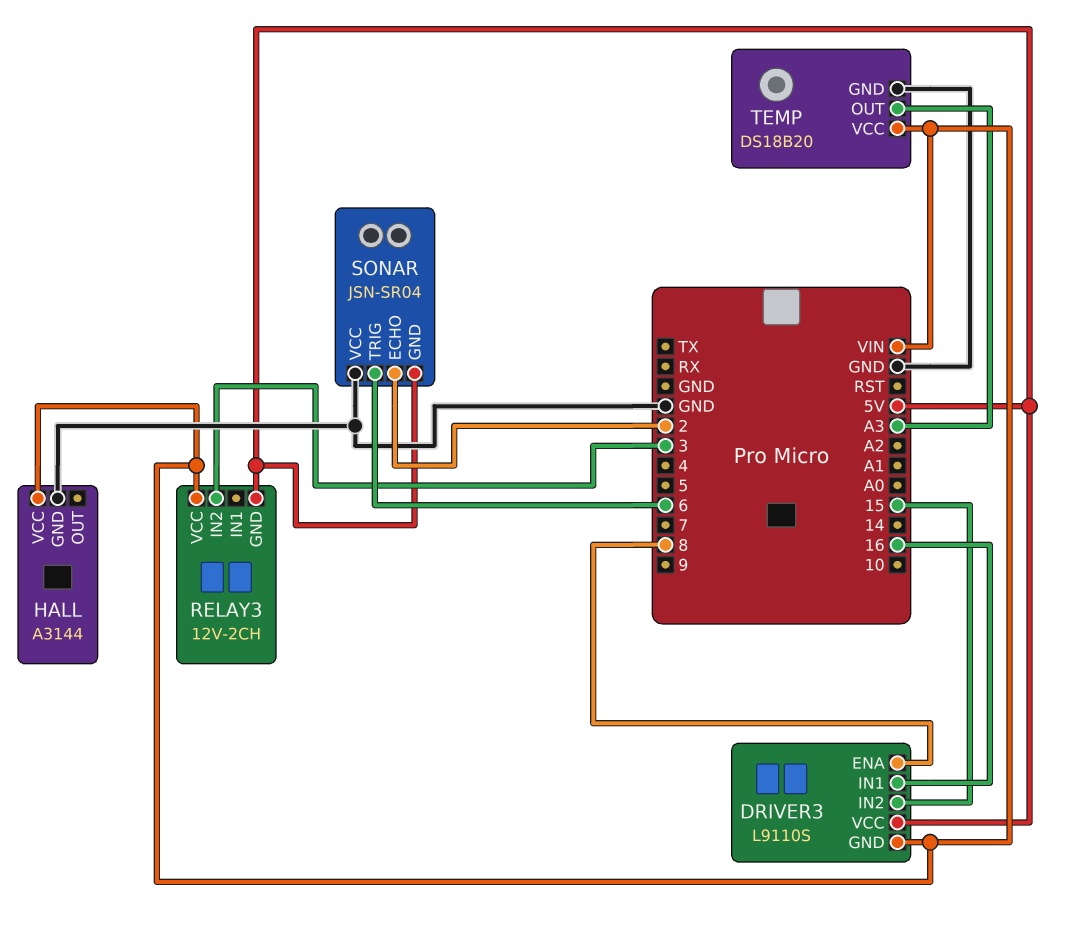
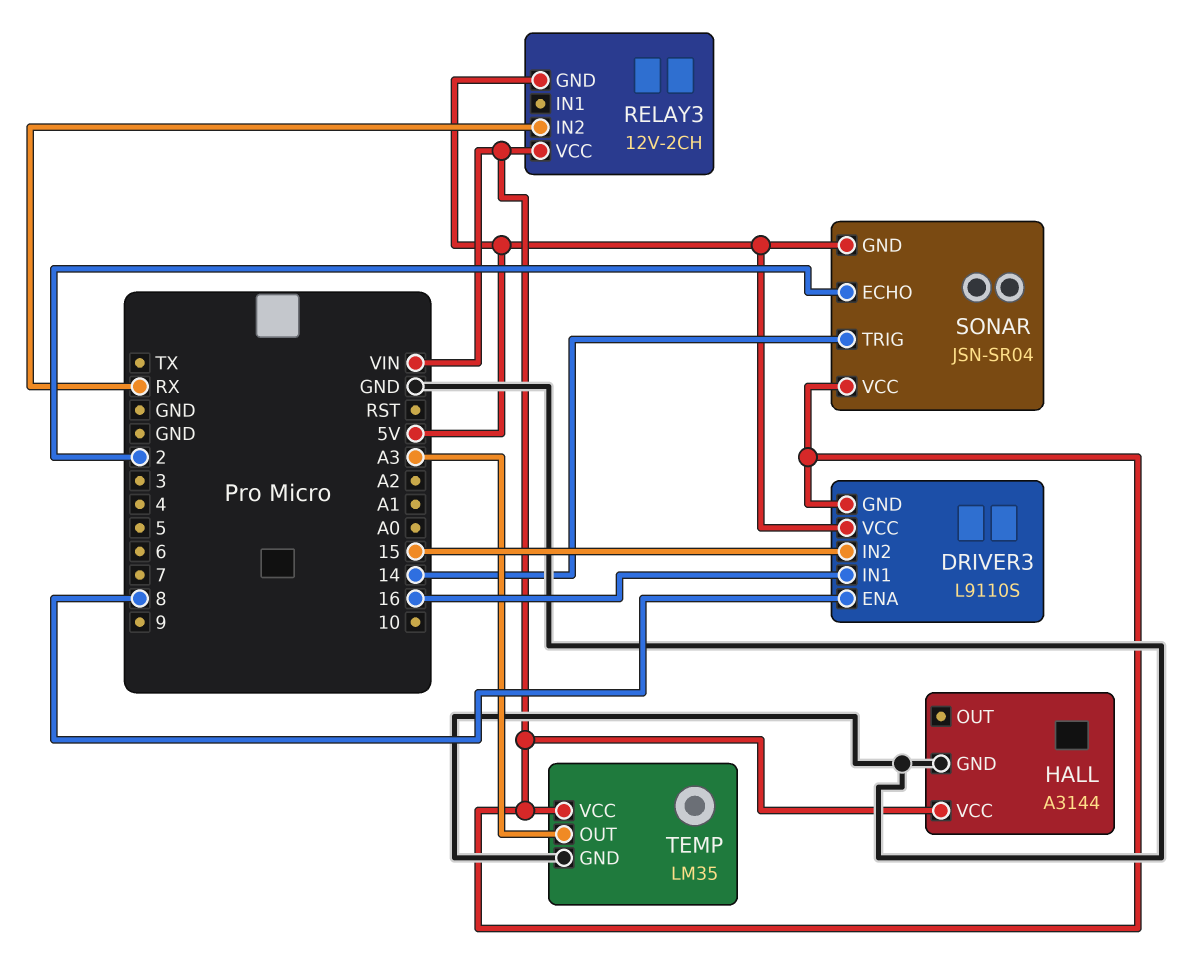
RELAY3 pin IN2: 3 -> RX
SONAR pin TRIG: 6 -> 14
SONAR pin VCC: GND -> VIN
TEMP: DS18B20 -> LM35

